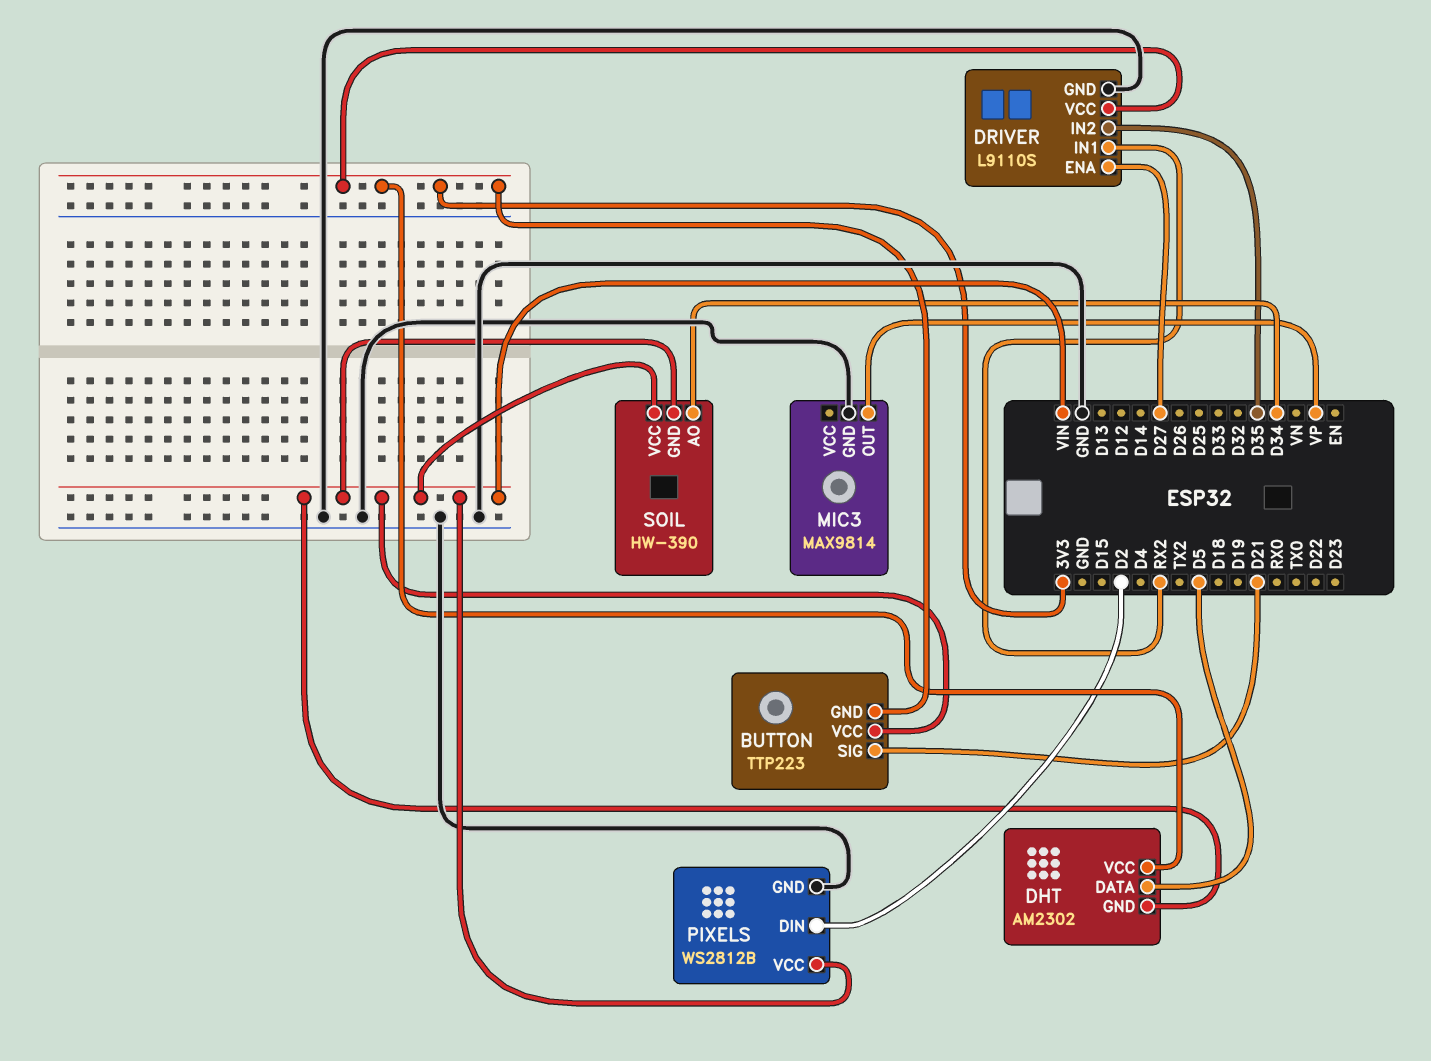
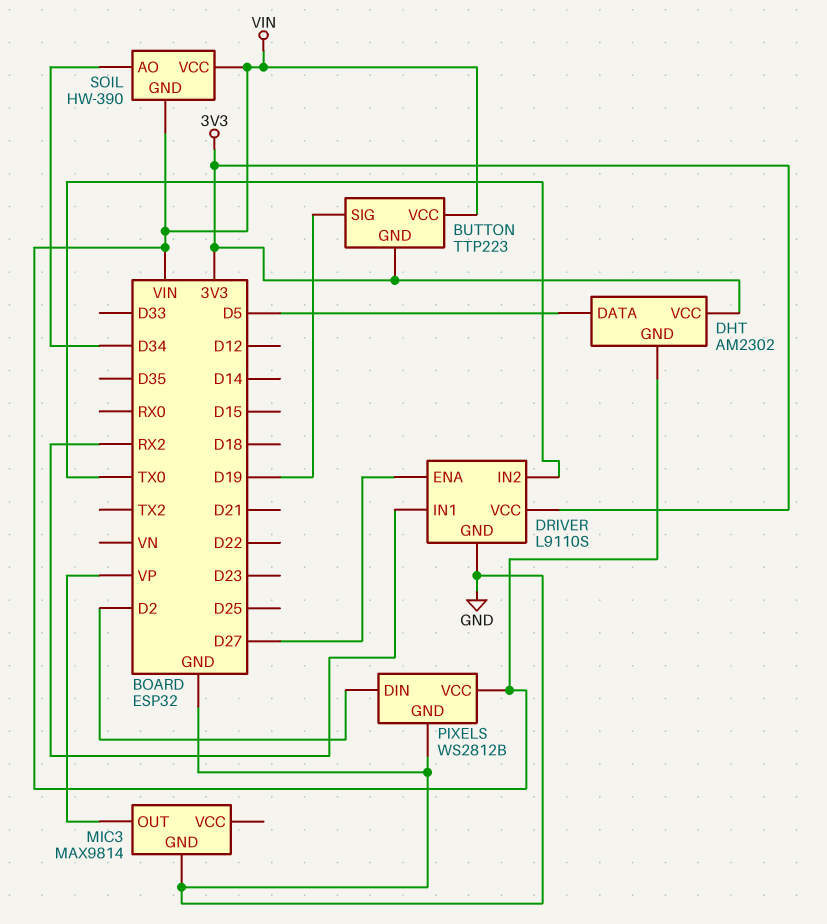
BUTTON pin SIG: D21 -> D19
DRIVER pin IN2: D35 -> TX0

